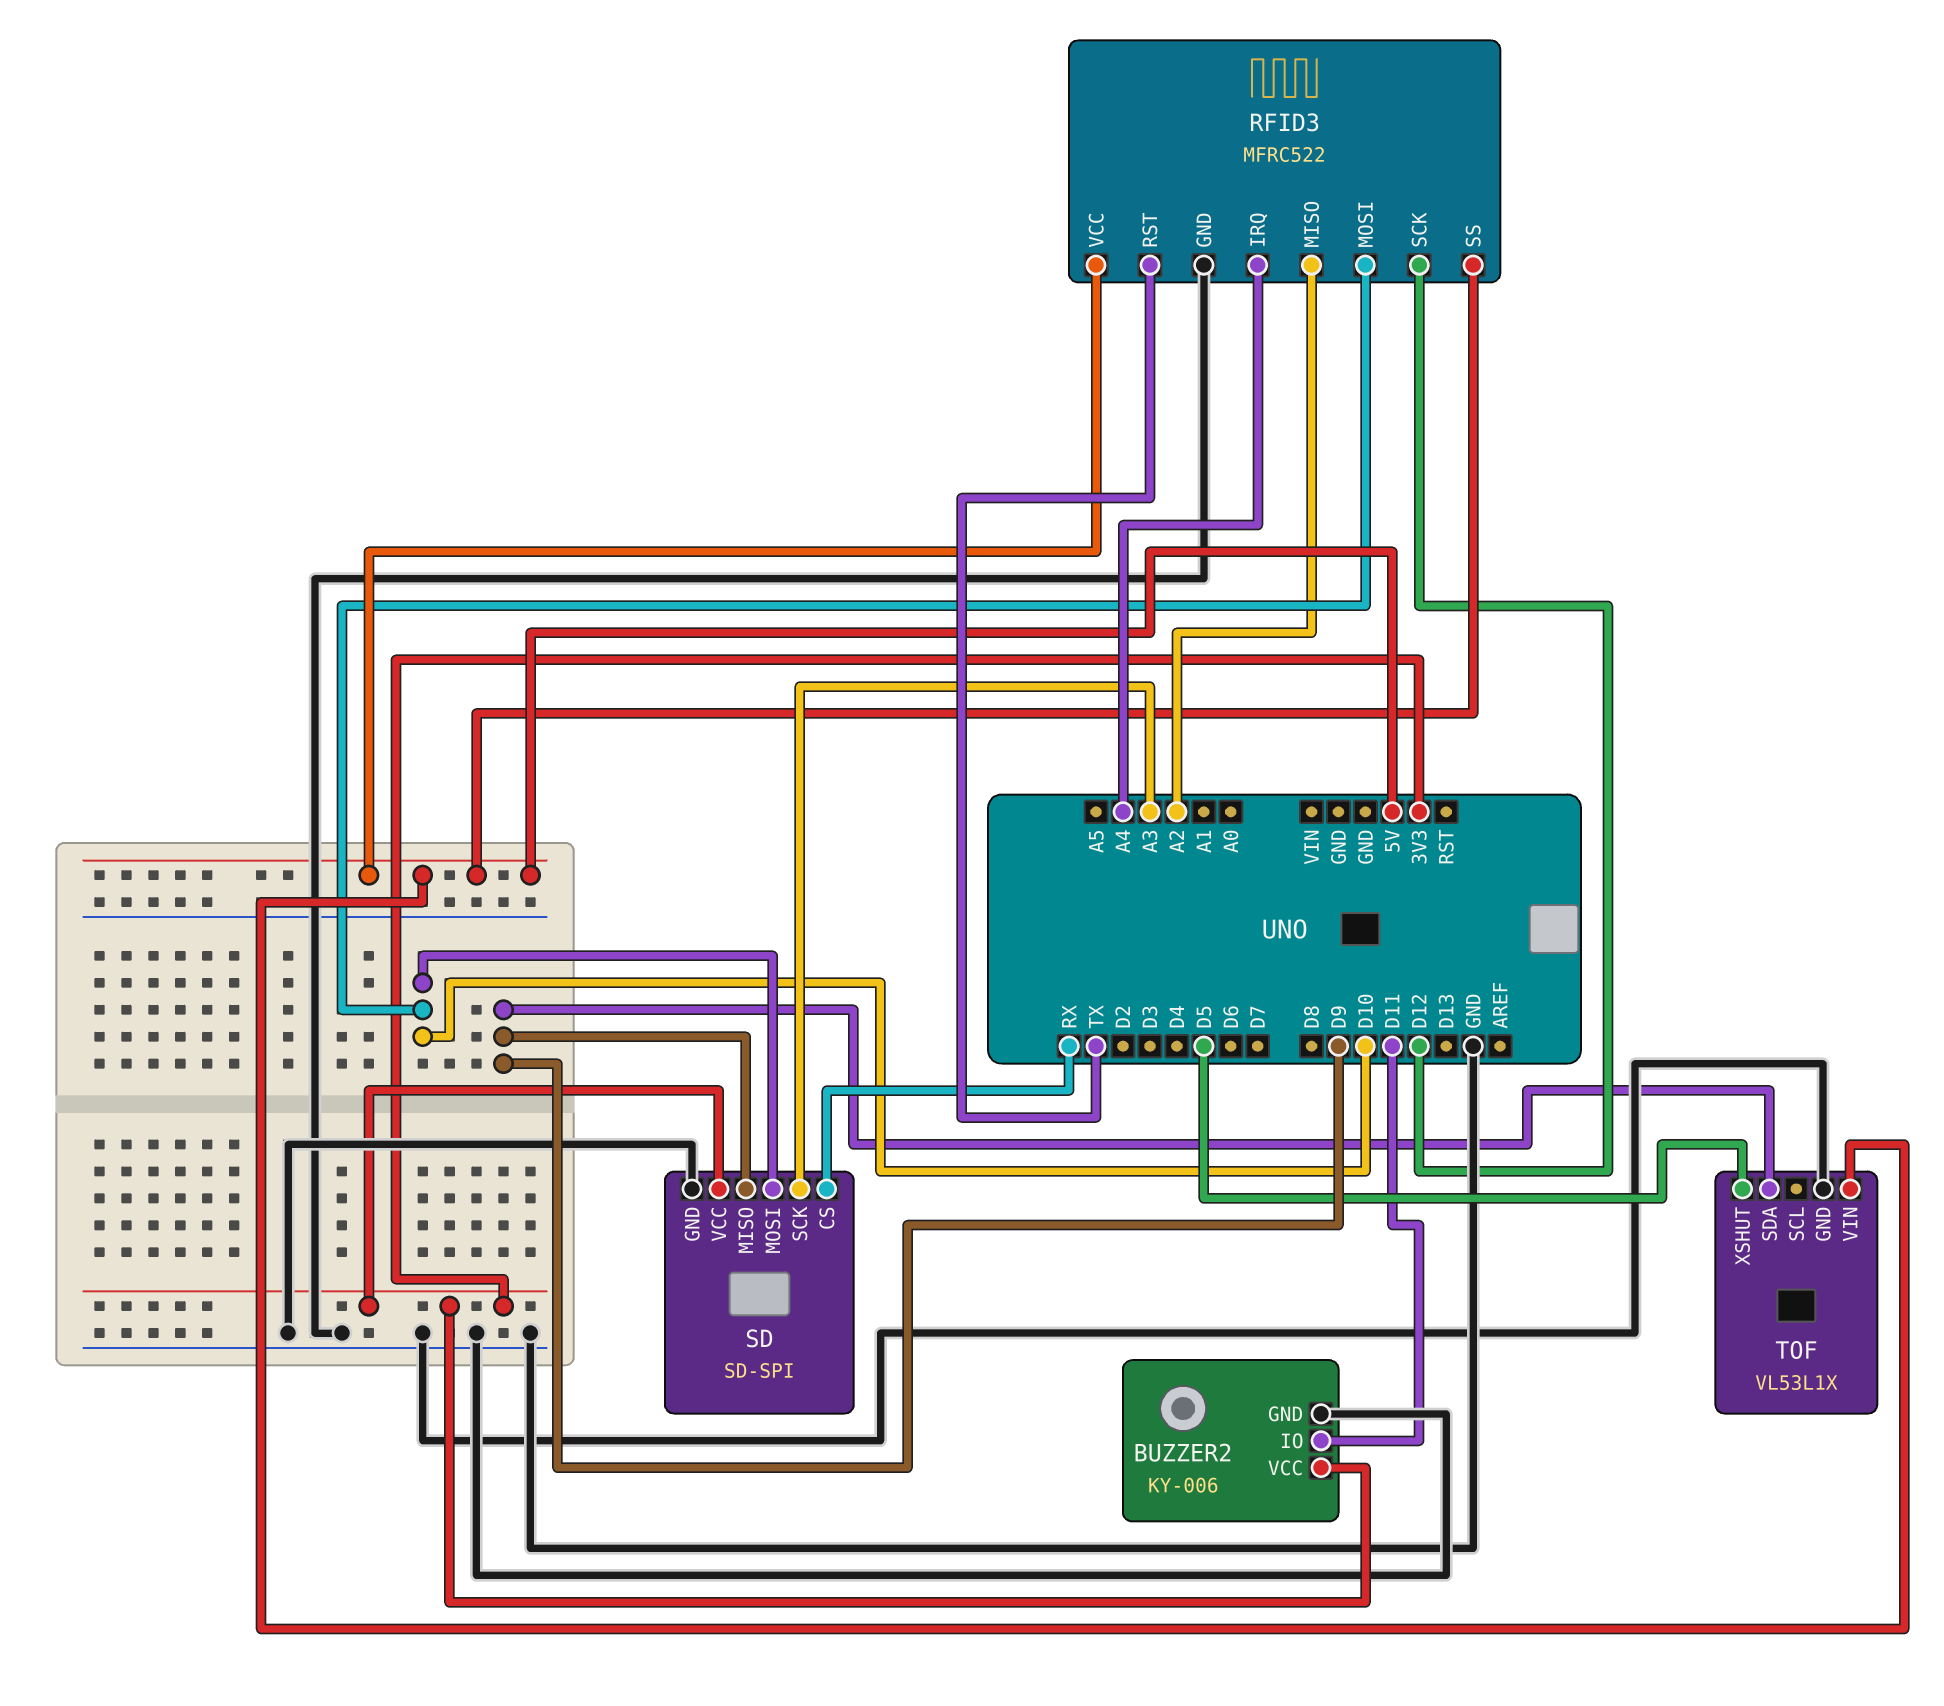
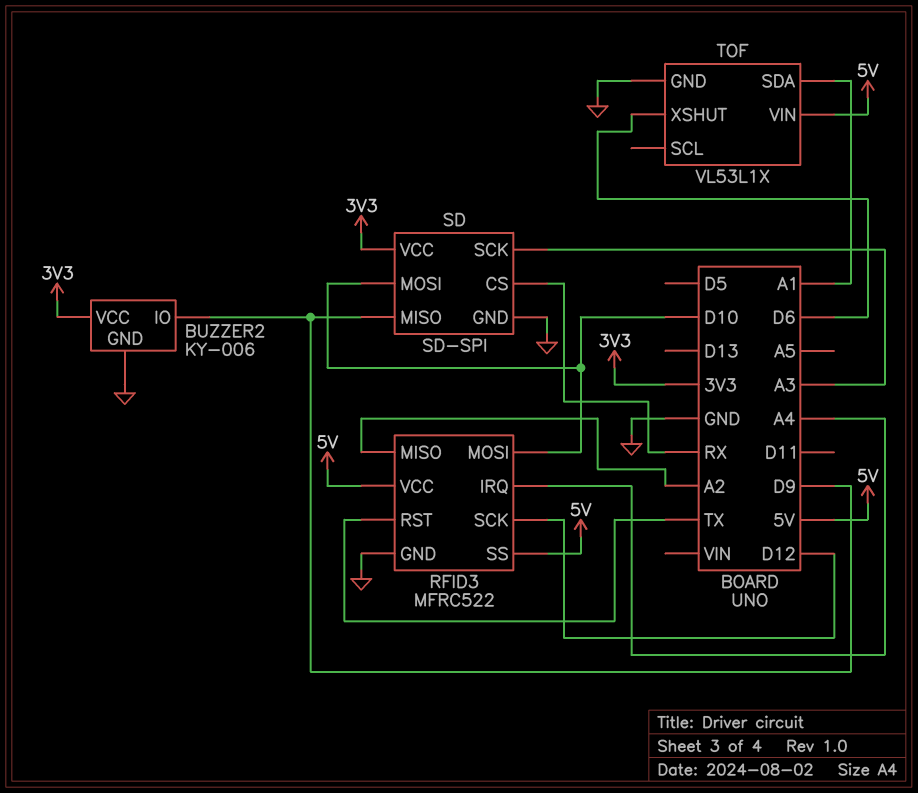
BUZZER2 pin IO: D11 -> D9
TOF pin SDA: D9 -> A1
TOF pin XSHUT: D5 -> D6

